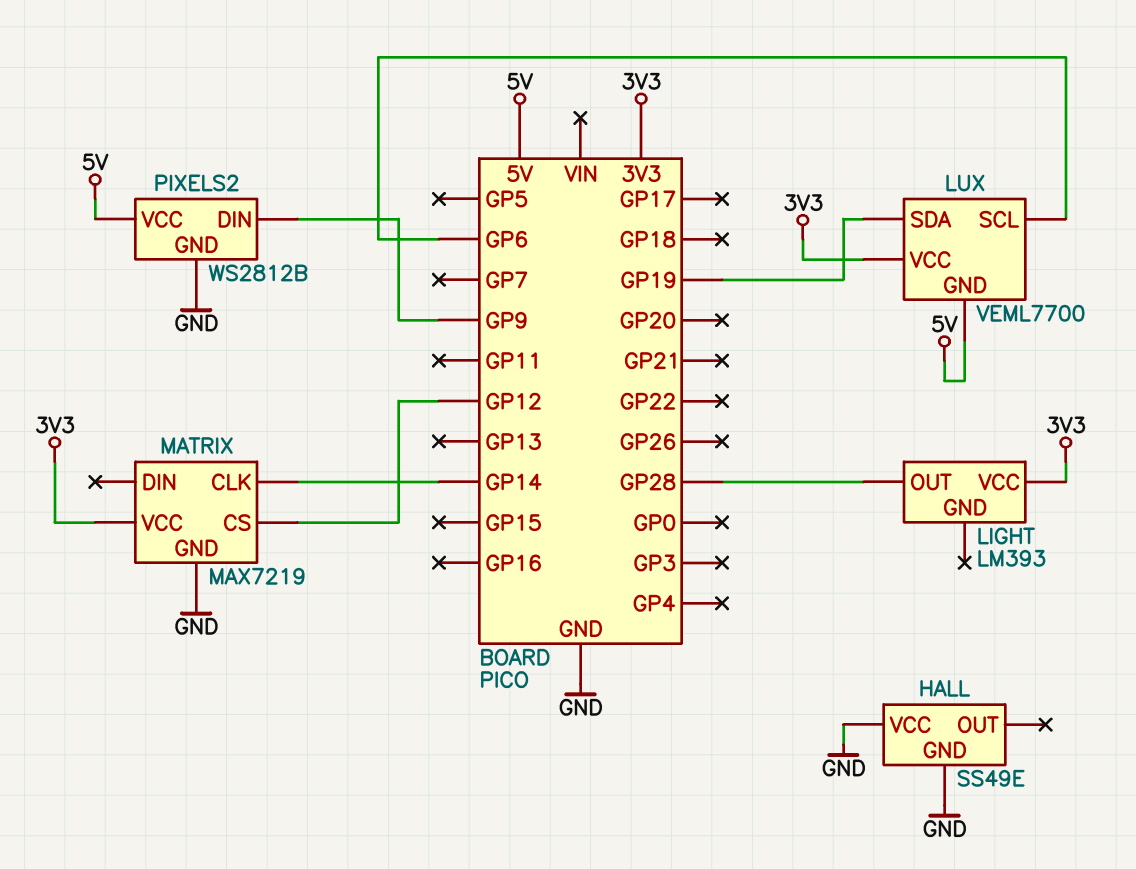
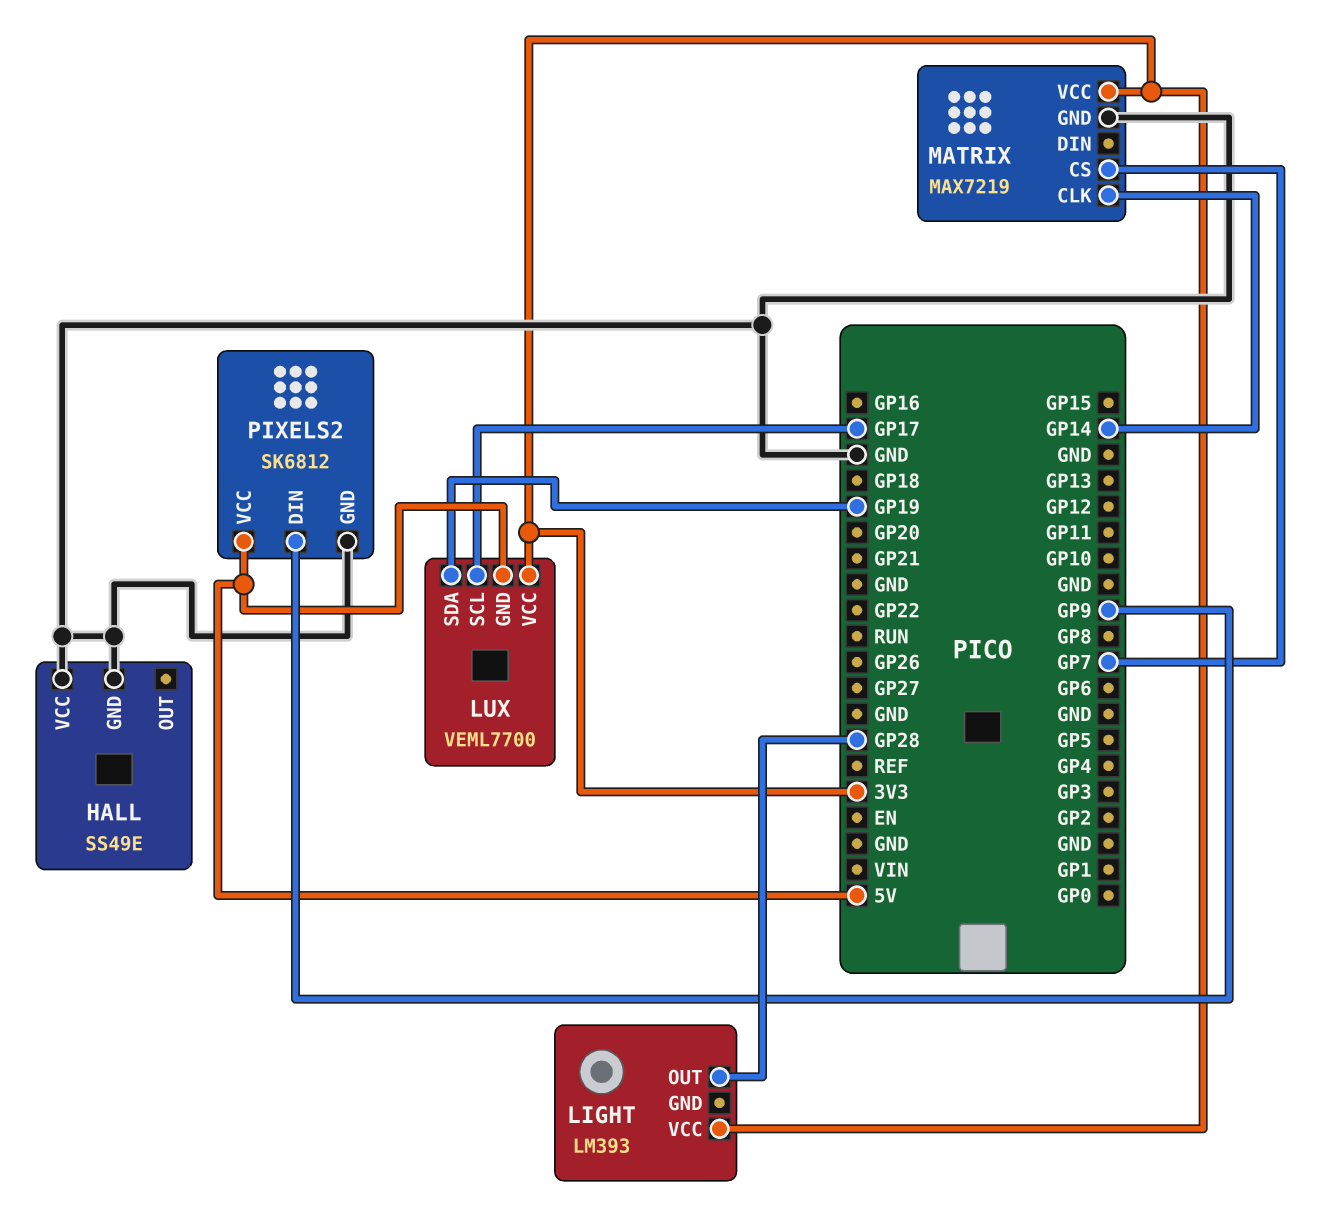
LUX pin SCL: GP6 -> GP17
MATRIX pin CS: GP12 -> GP7
PIXELS2: WS2812B -> SK6812

